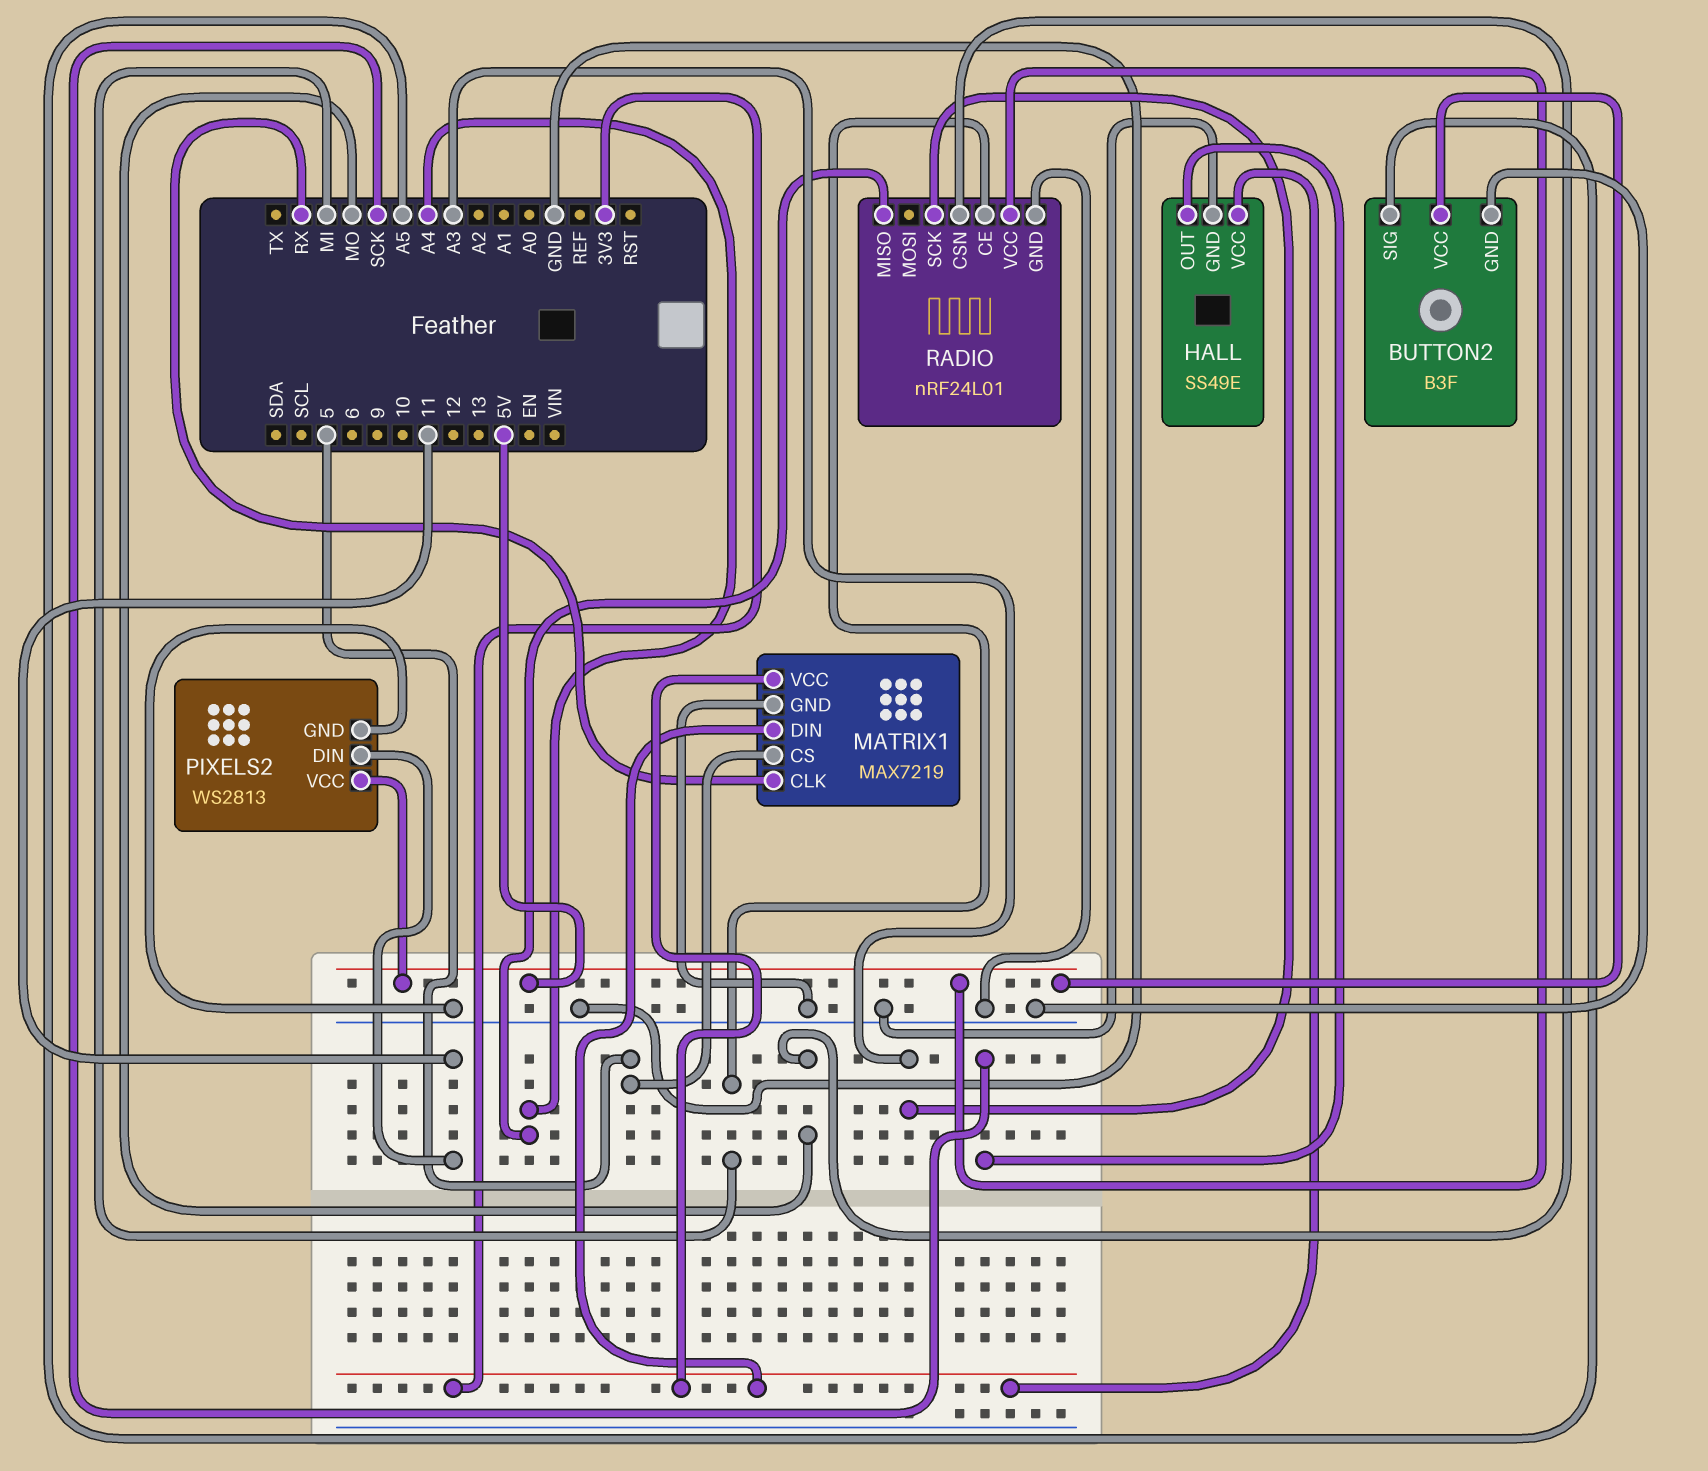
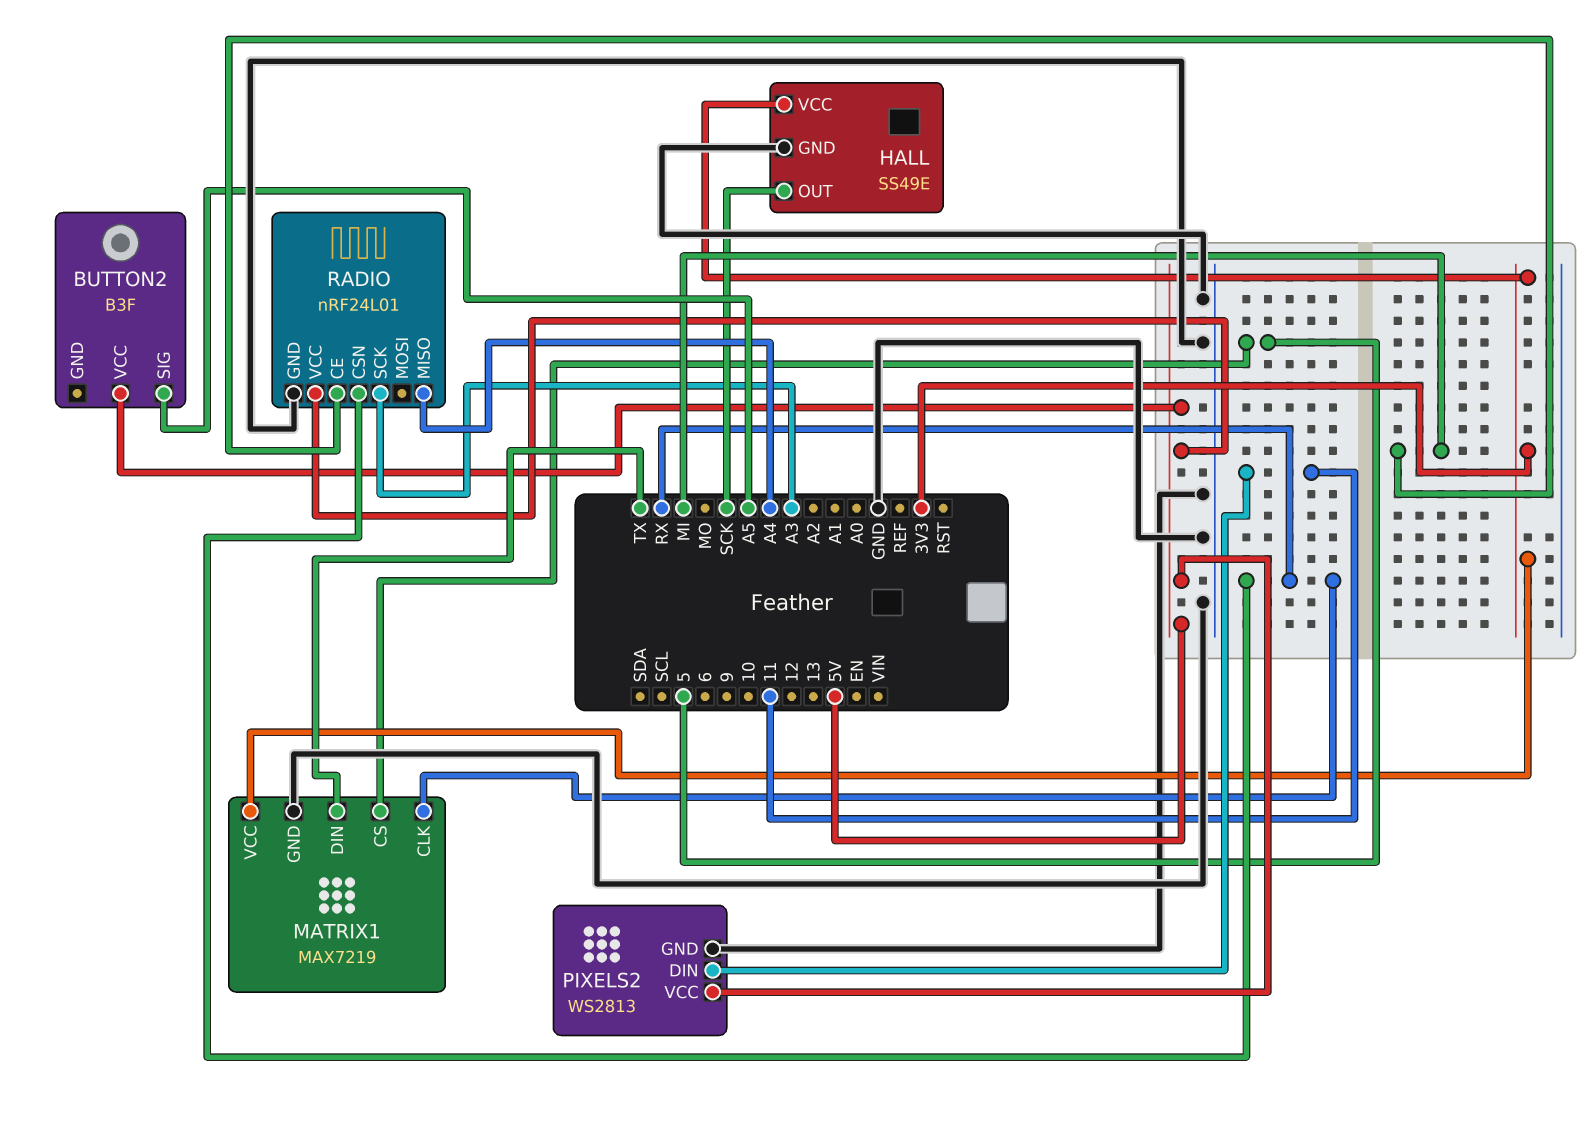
BUTTON2 pin GND: GND -> none
MATRIX1 pin DIN: 3V3 -> TX
RADIO pin CSN: MO -> RX

